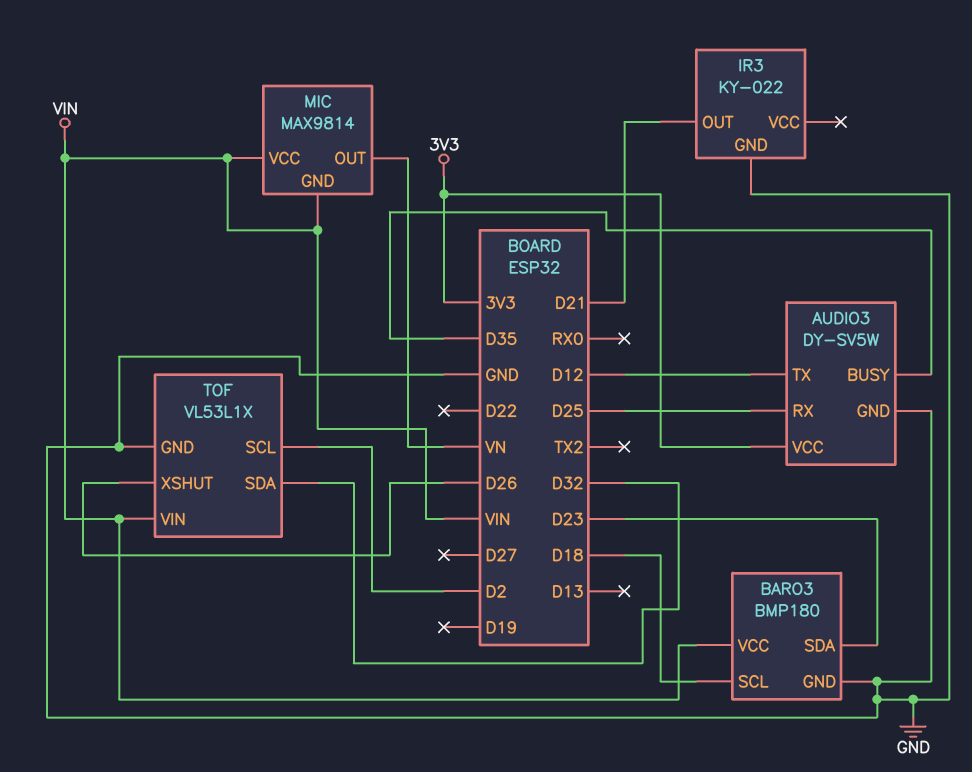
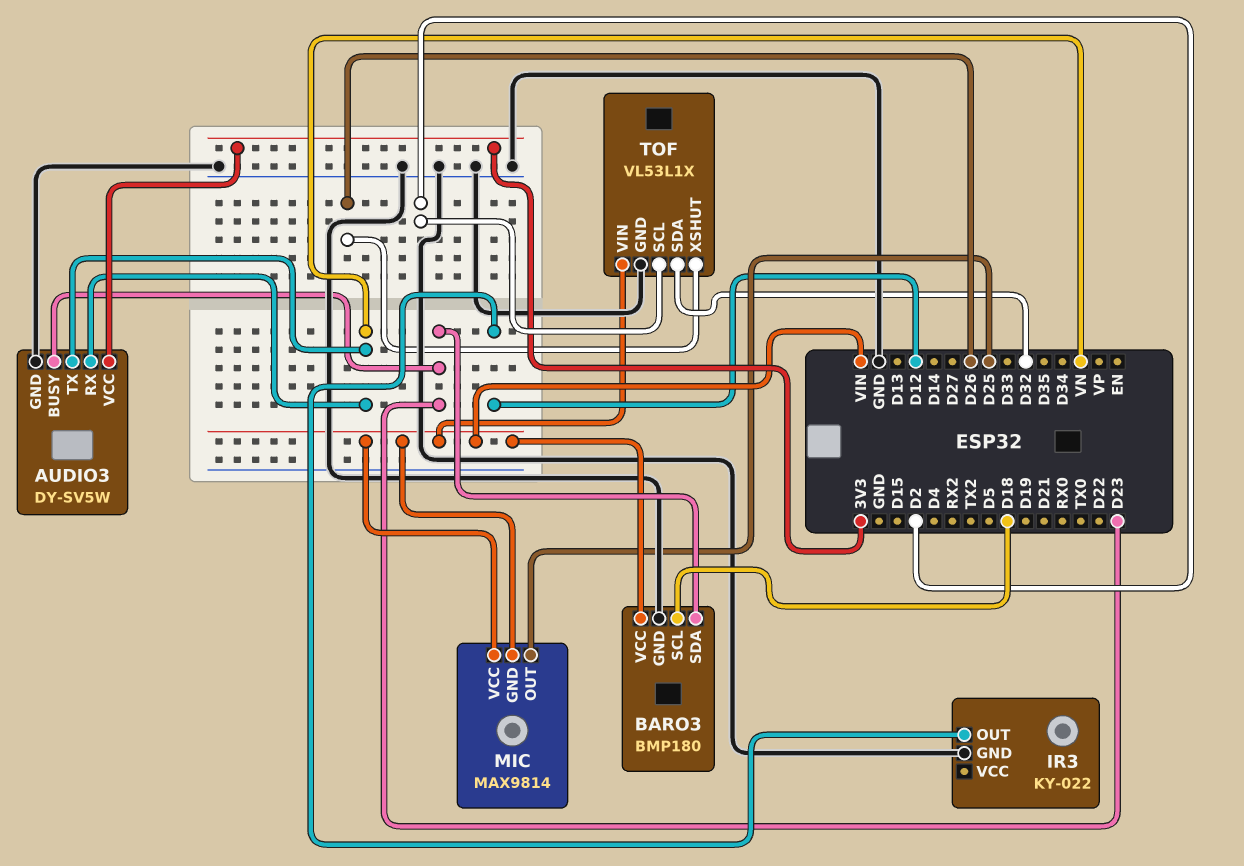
AUDIO3 pin BUSY: D35 -> D23
AUDIO3 pin RX: D25 -> VN
AUDIO3 pin TX: D12 -> VN
IR3 pin OUT: D21 -> D12
MIC pin OUT: VN -> D25

